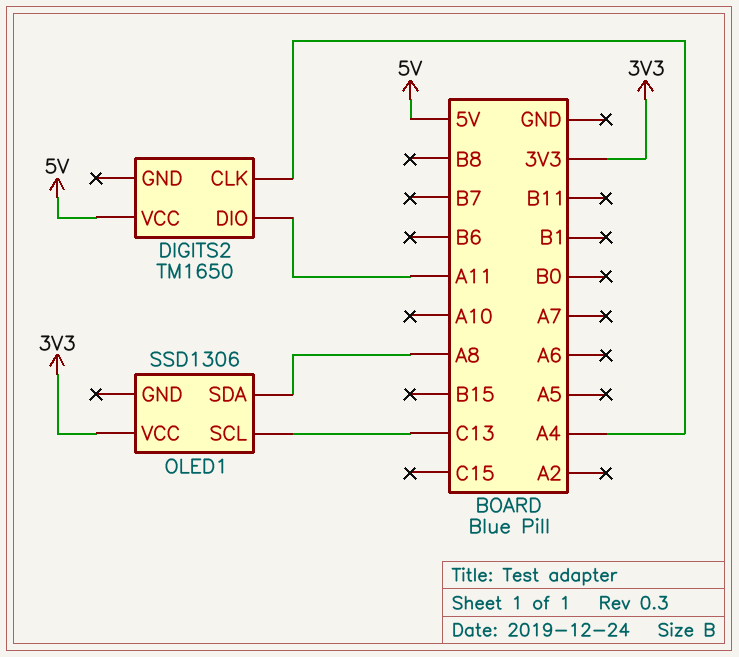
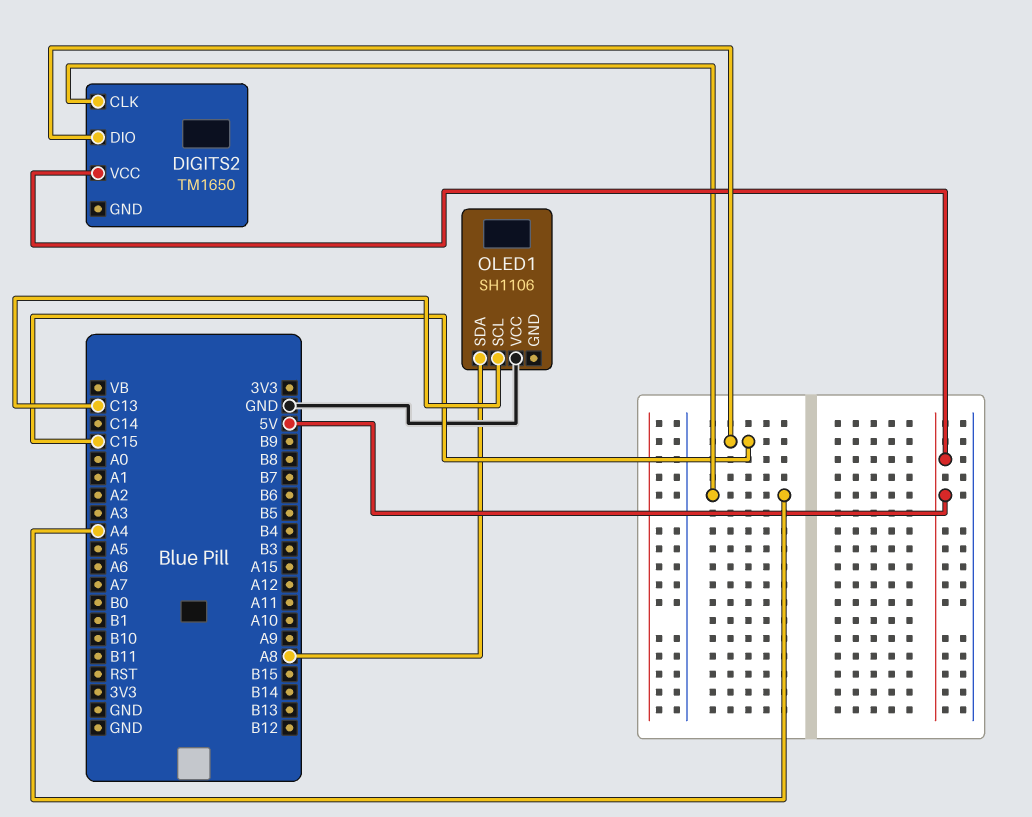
DIGITS2 pin DIO: A11 -> C15
OLED1: SSD1306 -> SH1106
OLED1 pin VCC: 3V3 -> GND

